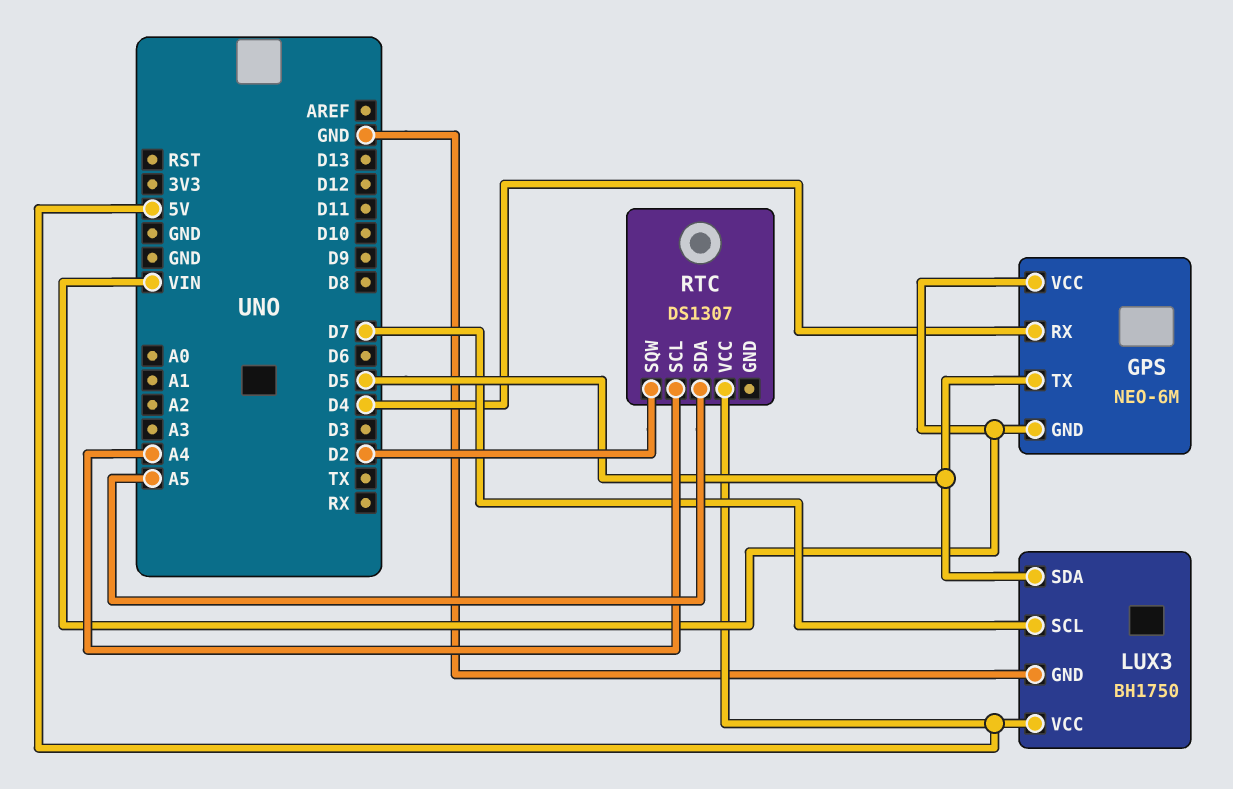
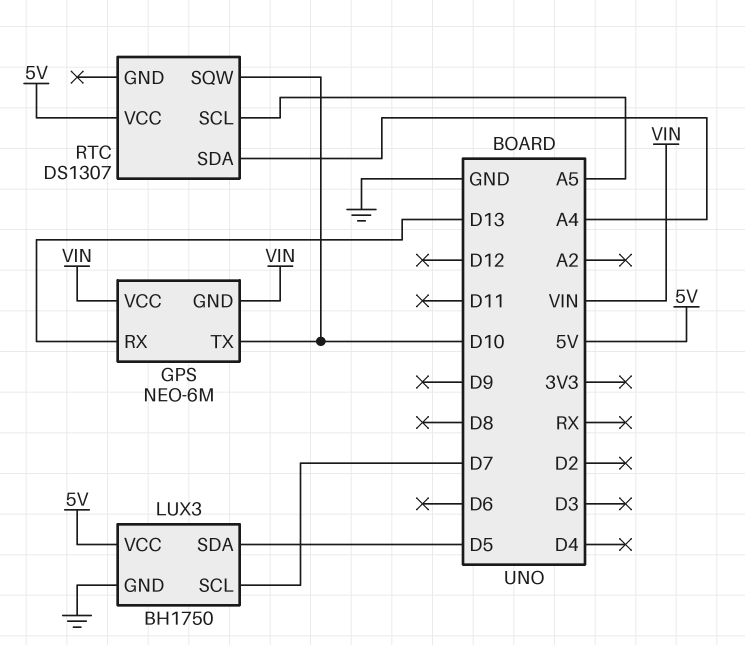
GPS pin RX: D4 -> D13
GPS pin TX: D5 -> D10
RTC pin SCL: A4 -> A5
RTC pin SDA: A5 -> A4
RTC pin SQW: D2 -> D10

